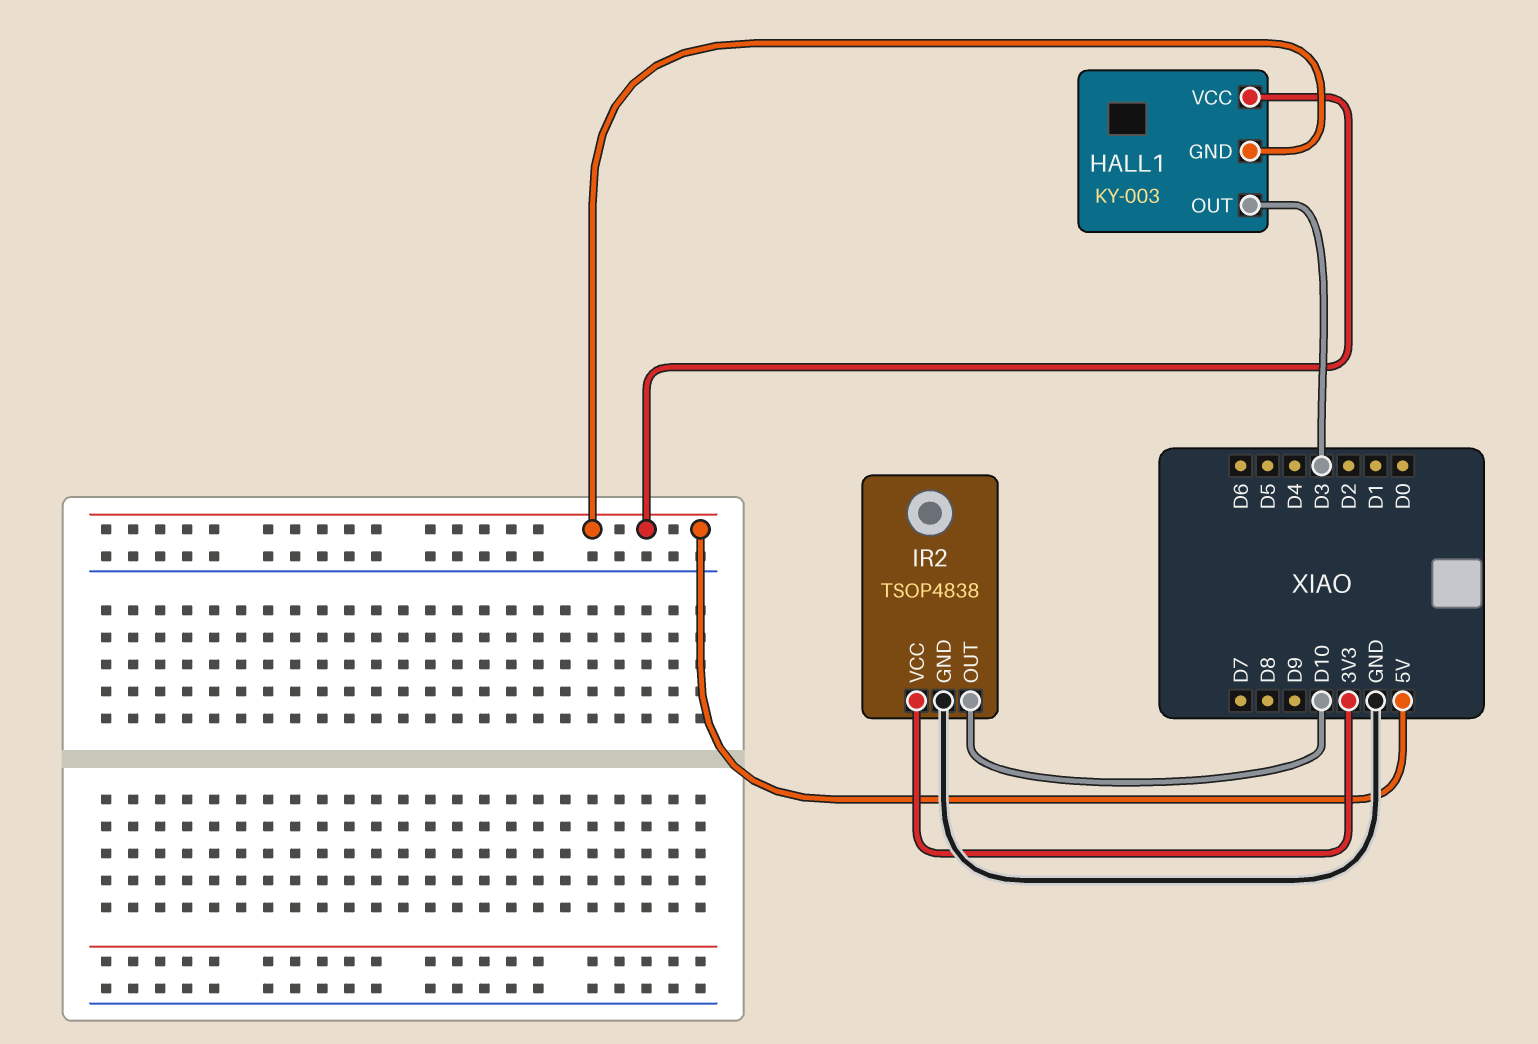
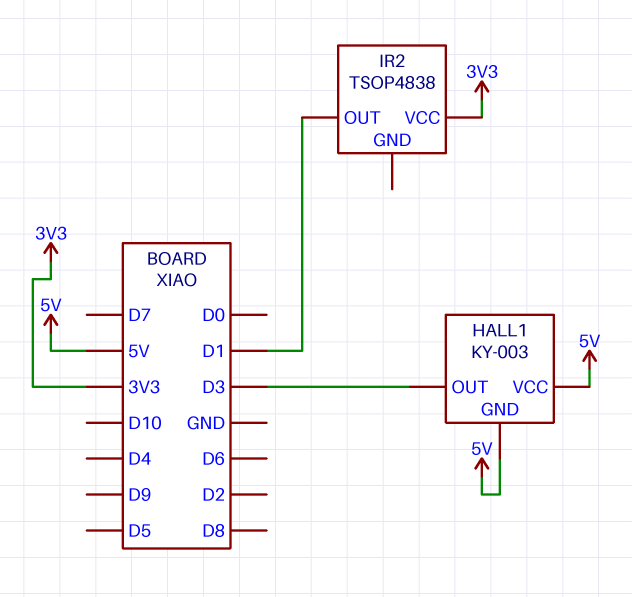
IR2 pin GND: GND -> none
IR2 pin OUT: D10 -> D1

